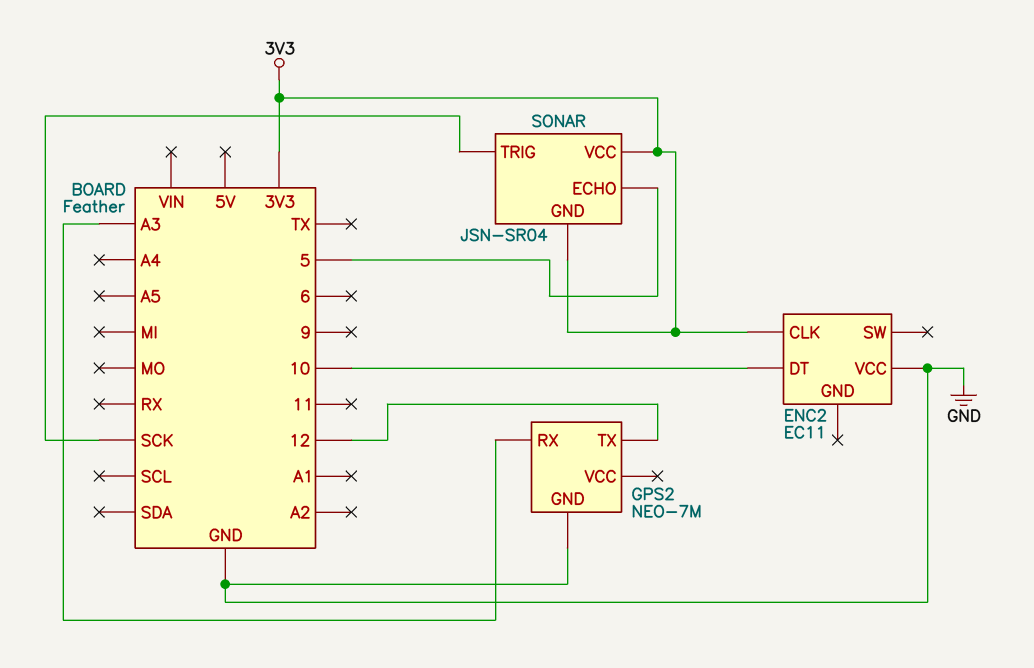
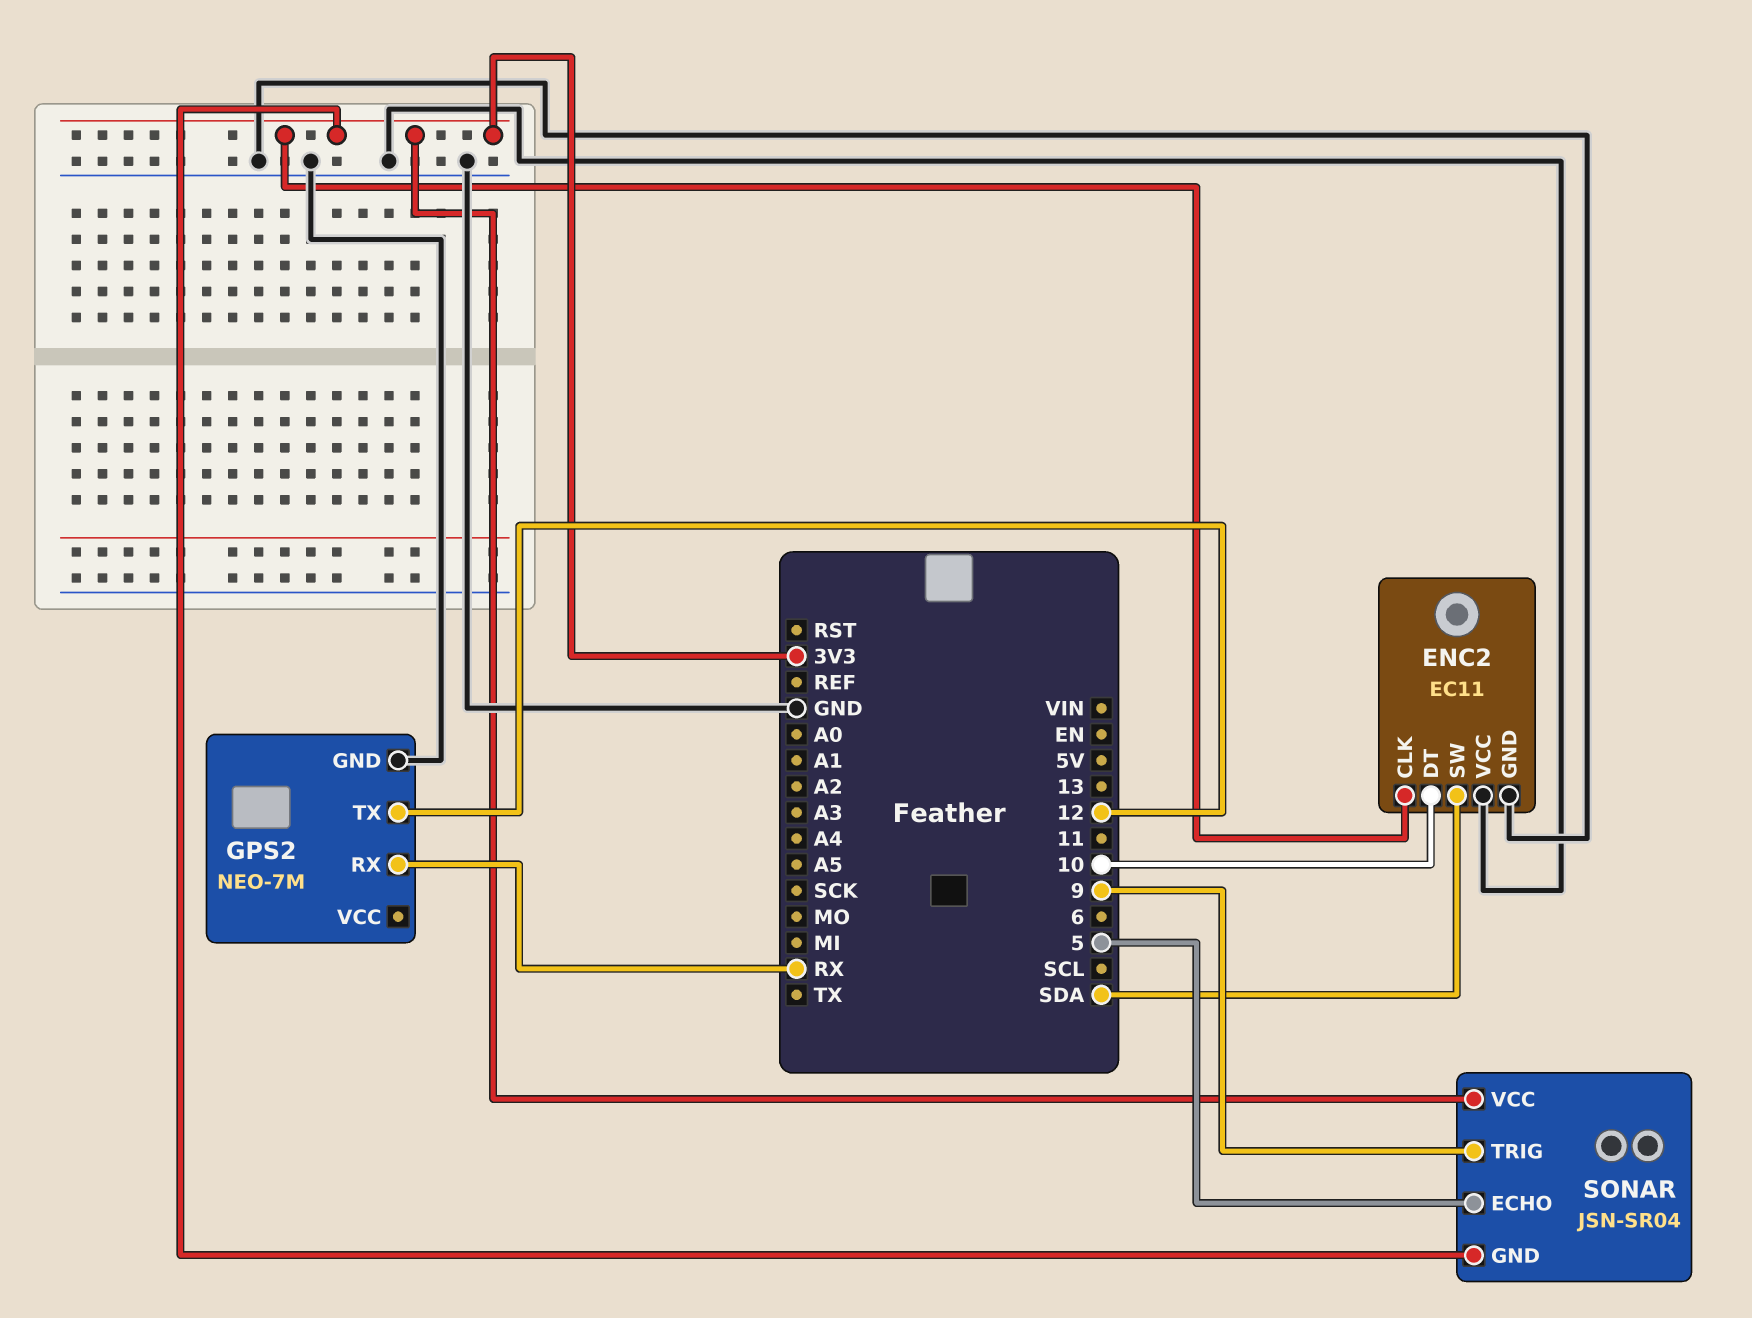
ENC2 pin GND: none -> GND
ENC2 pin SW: none -> SDA
GPS2 pin RX: A3 -> RX
SONAR pin TRIG: SCK -> 9

